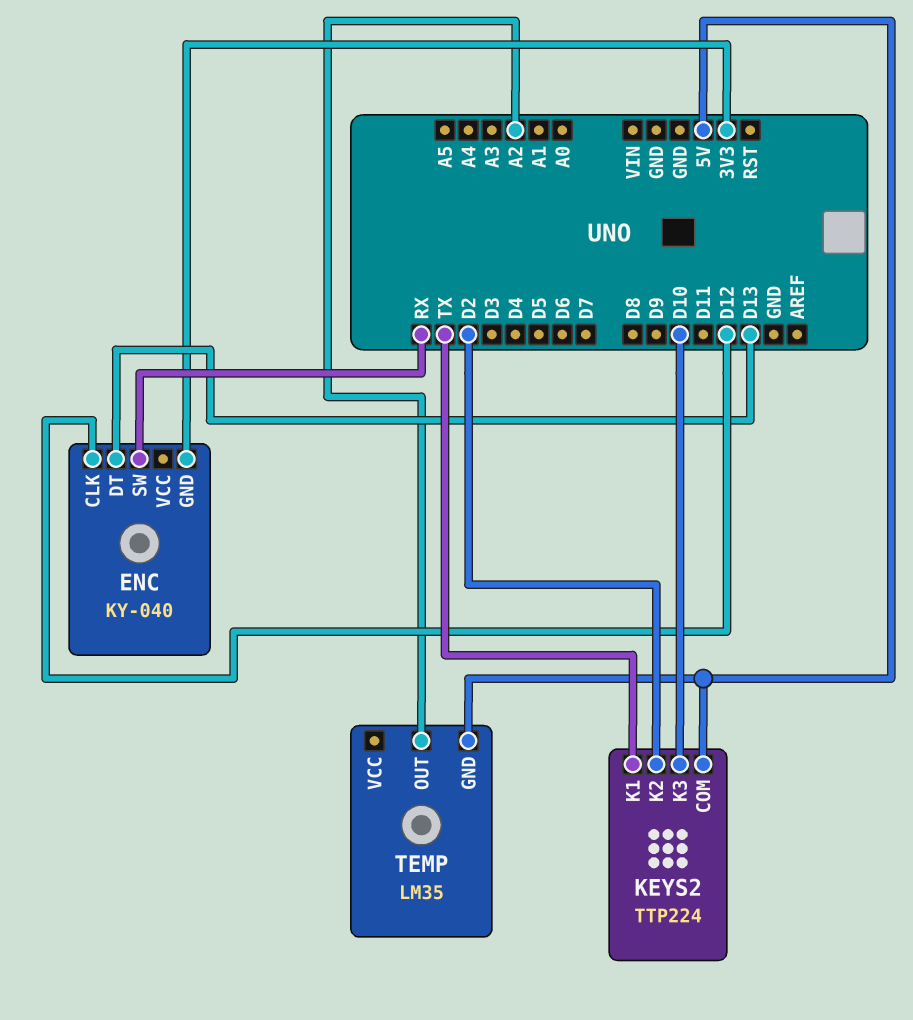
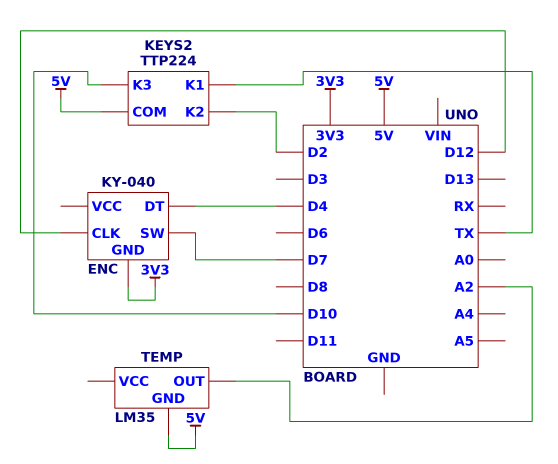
ENC pin DT: D13 -> D4
ENC pin SW: RX -> D7

